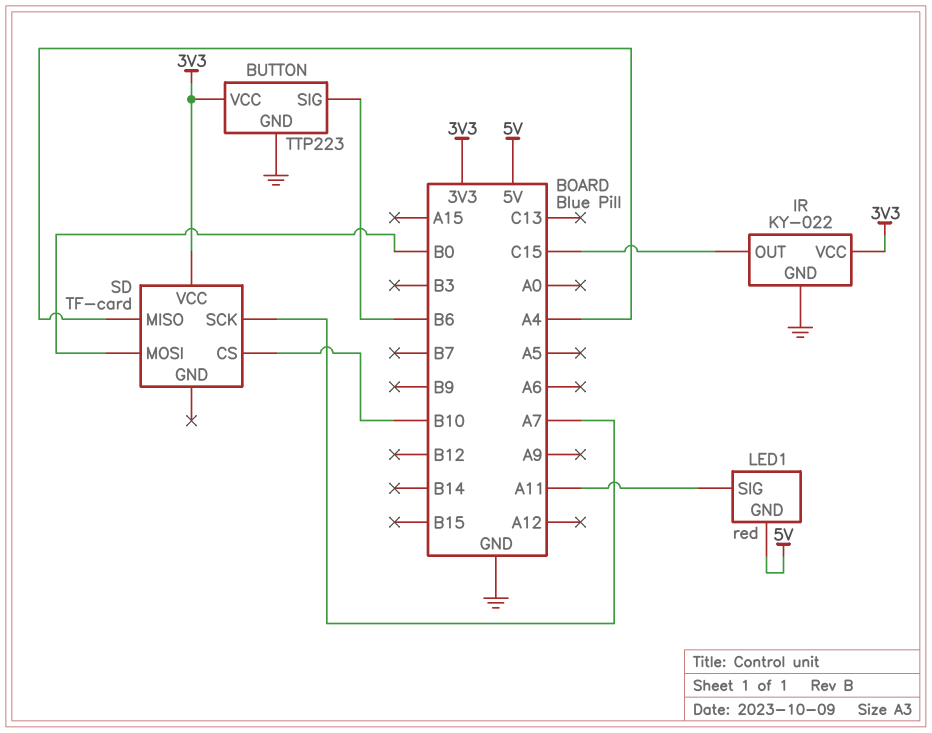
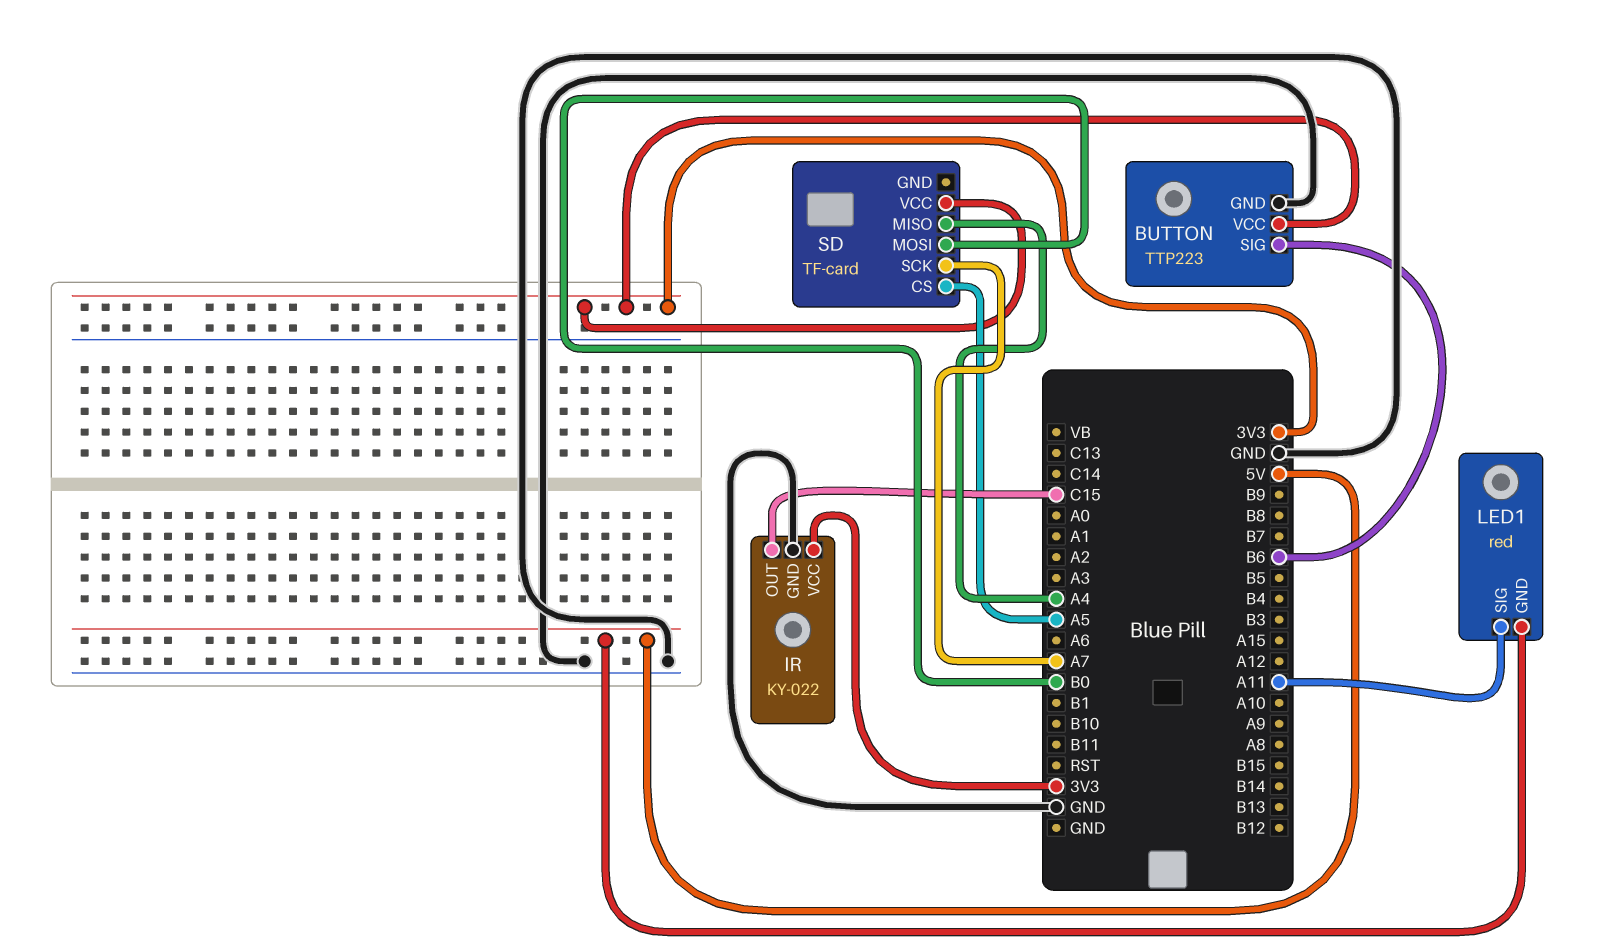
SD pin CS: B10 -> A5

